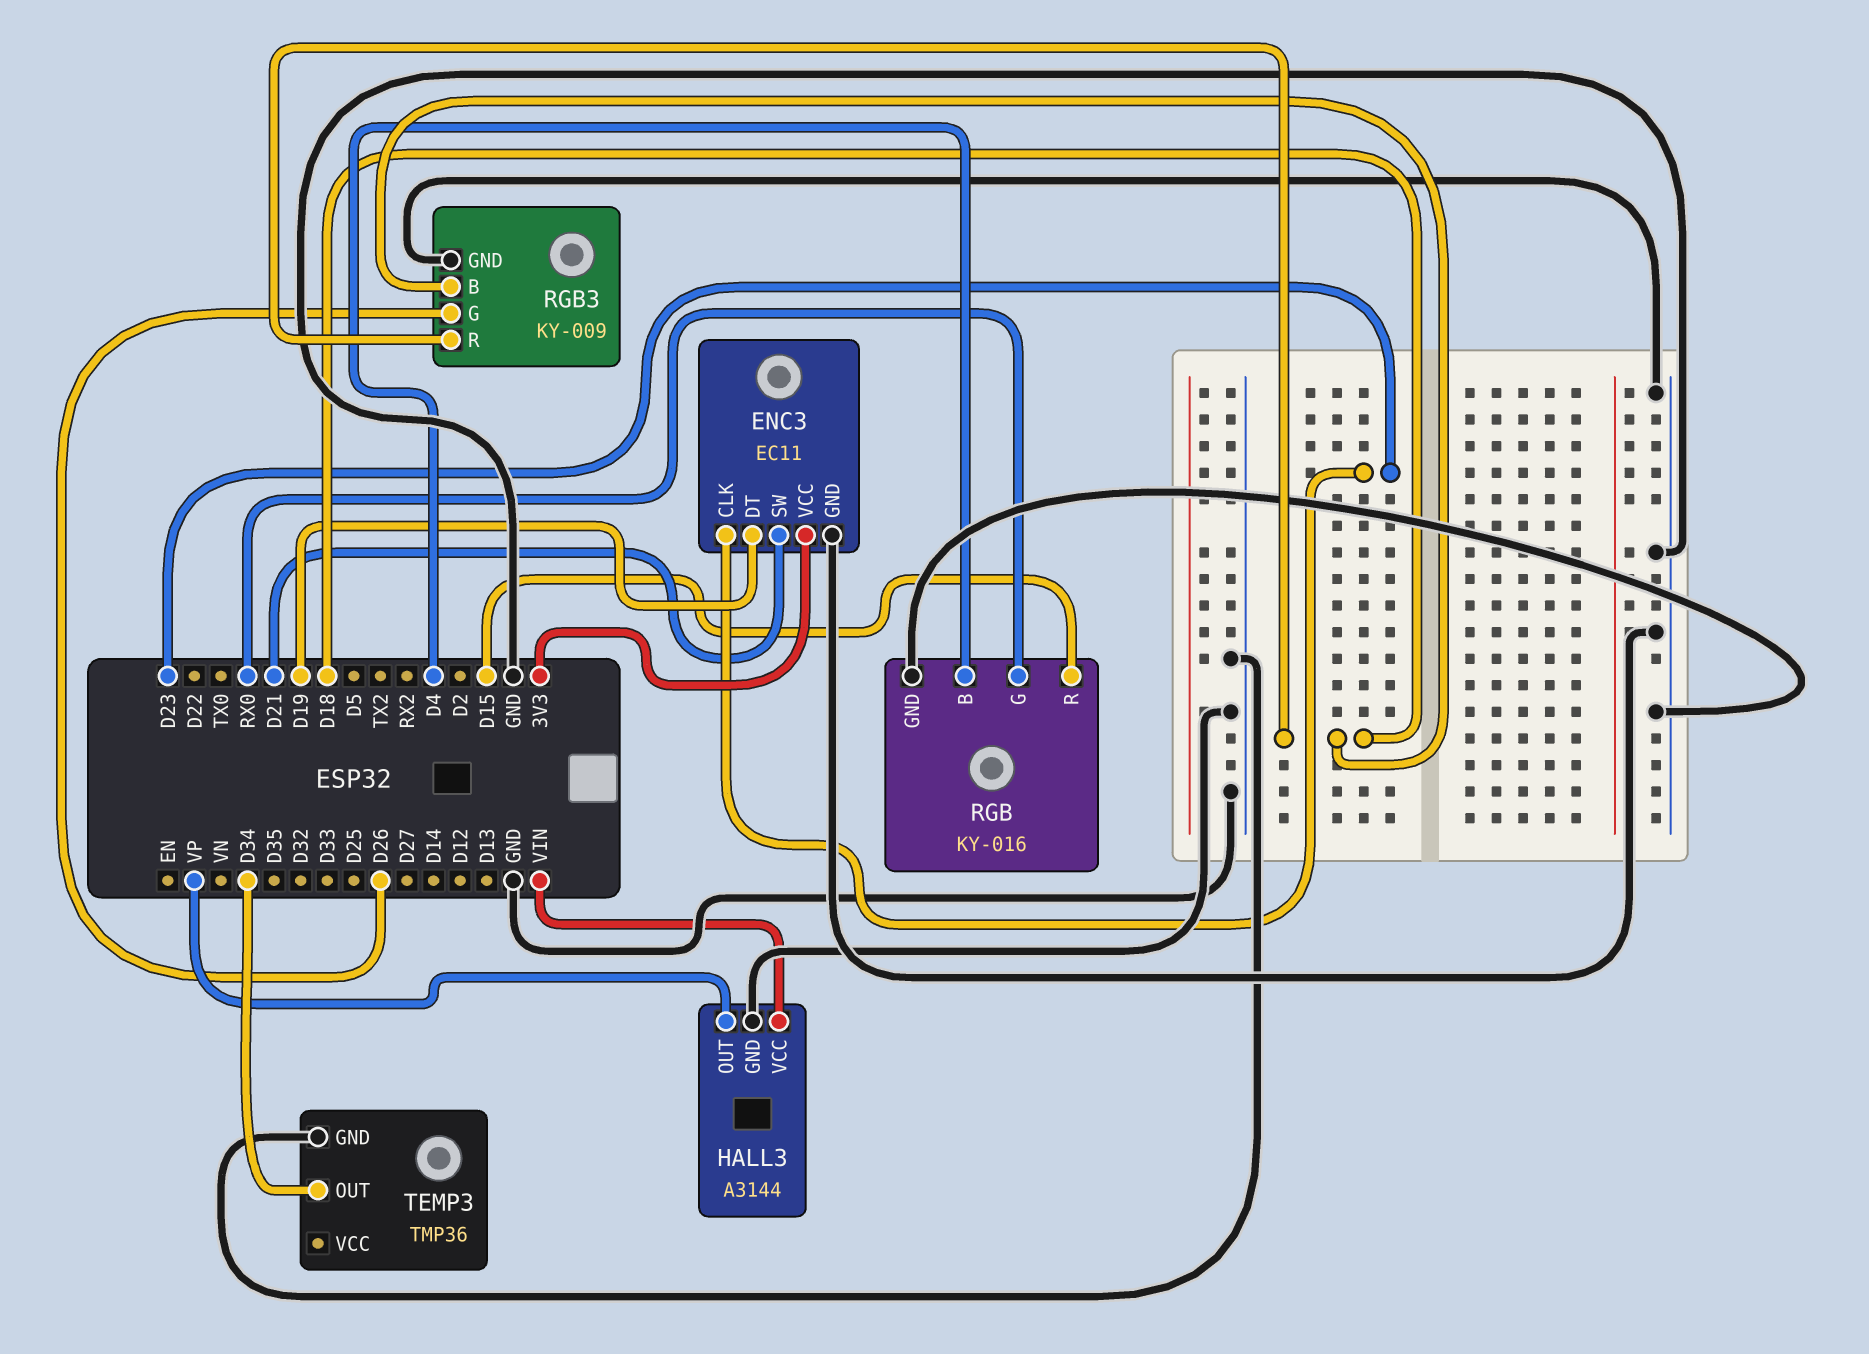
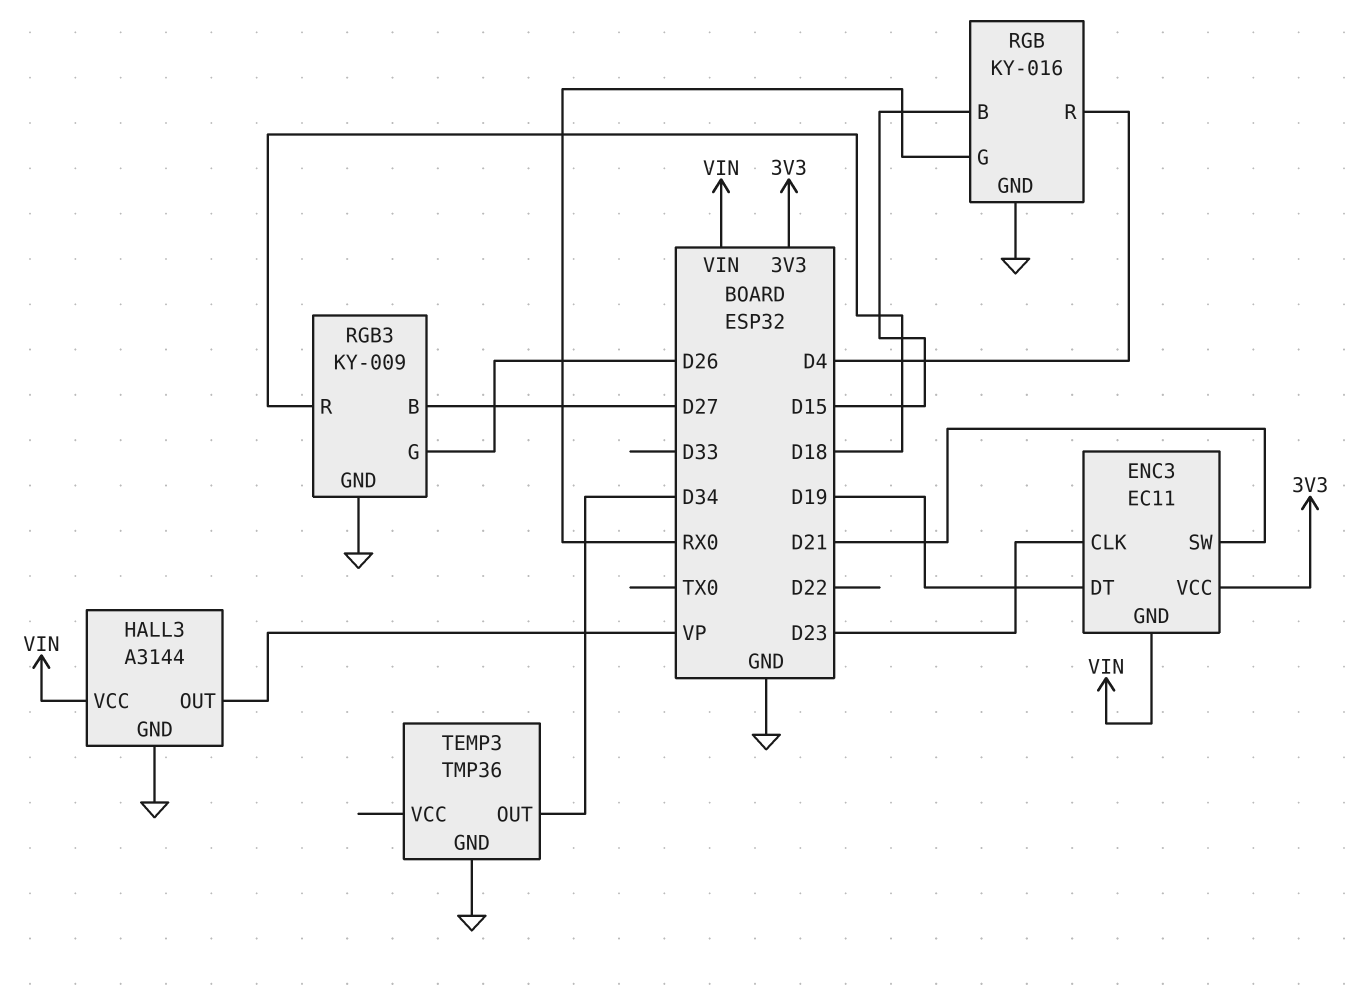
ENC3 pin GND: GND -> VIN
RGB pin B: D4 -> D15
RGB pin R: D15 -> D4
RGB3 pin B: D18 -> D27

